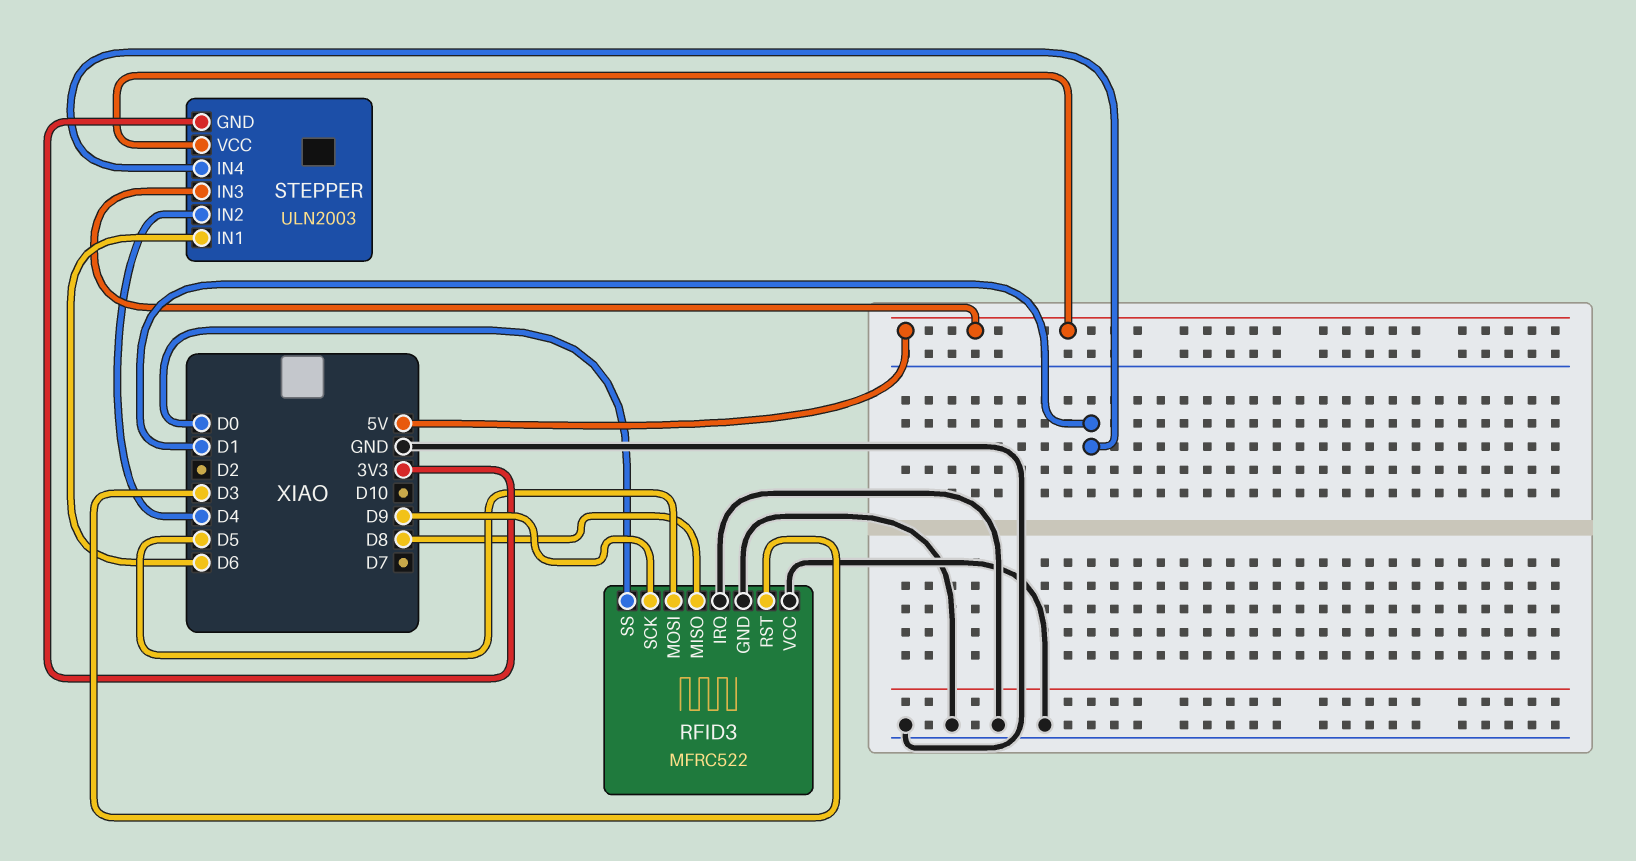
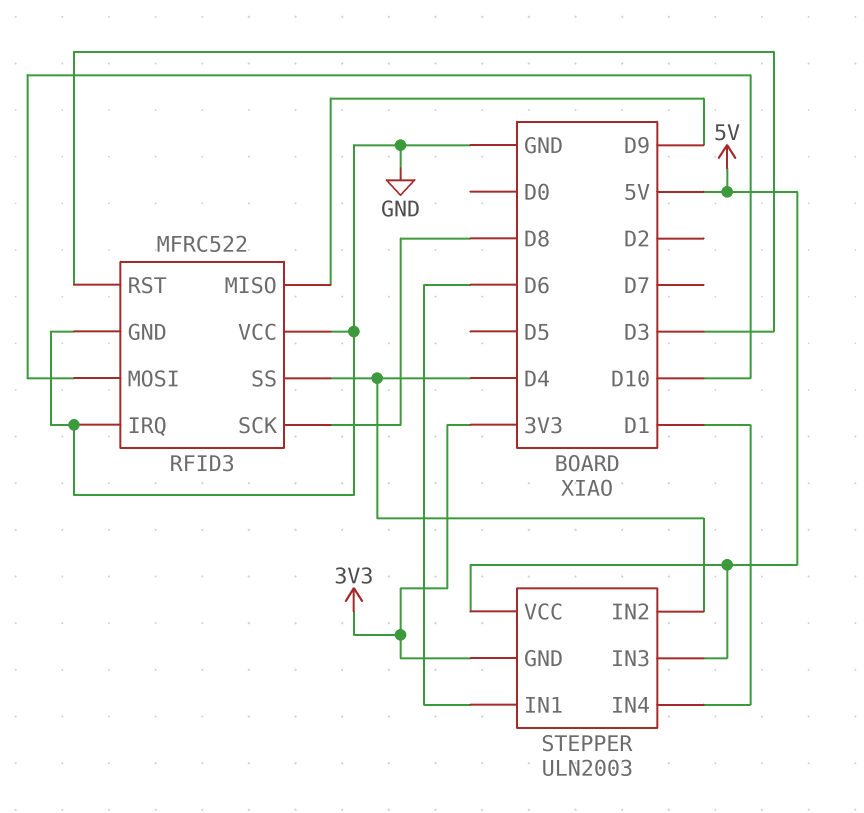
RFID3 pin MISO: D8 -> D9
RFID3 pin MOSI: D5 -> D10
RFID3 pin SCK: D9 -> D8
RFID3 pin SS: D0 -> D4

